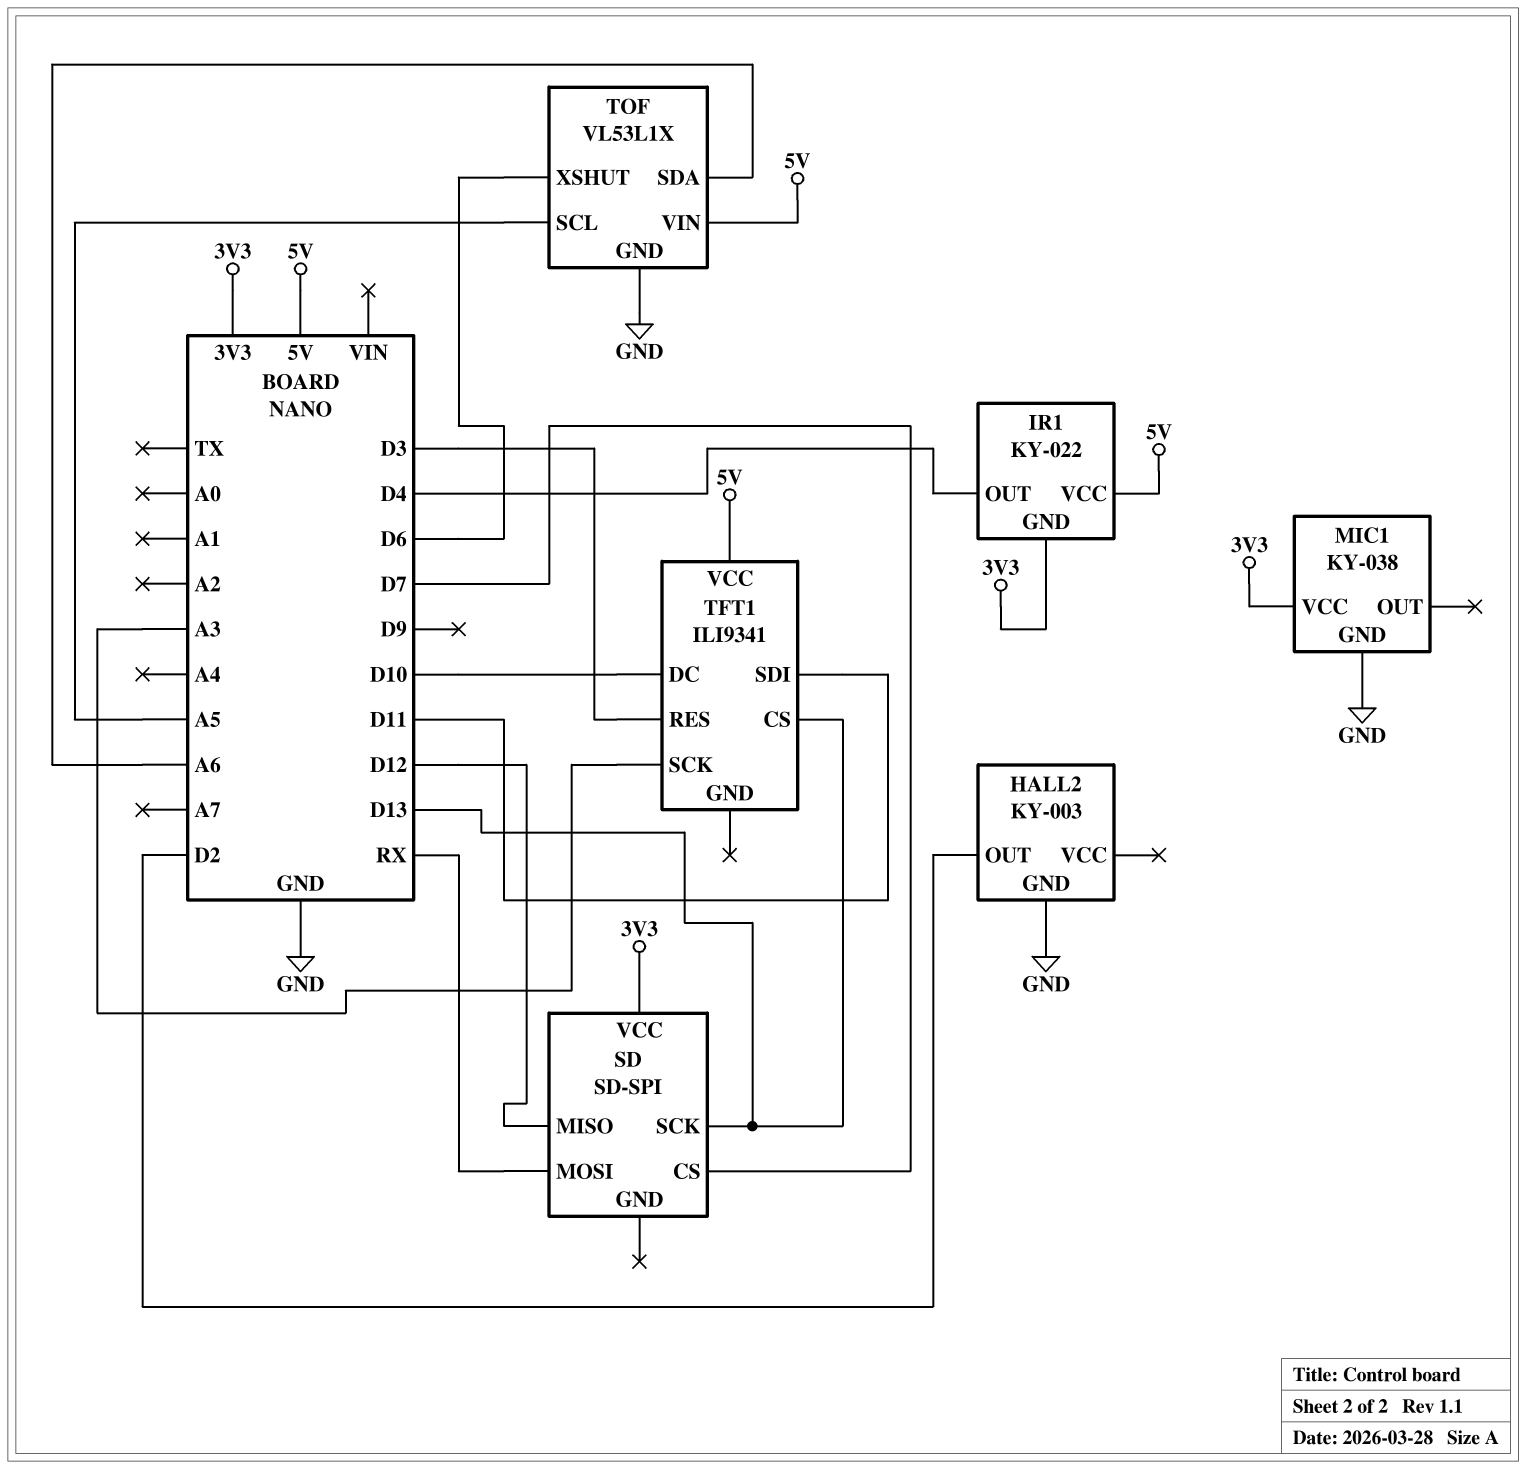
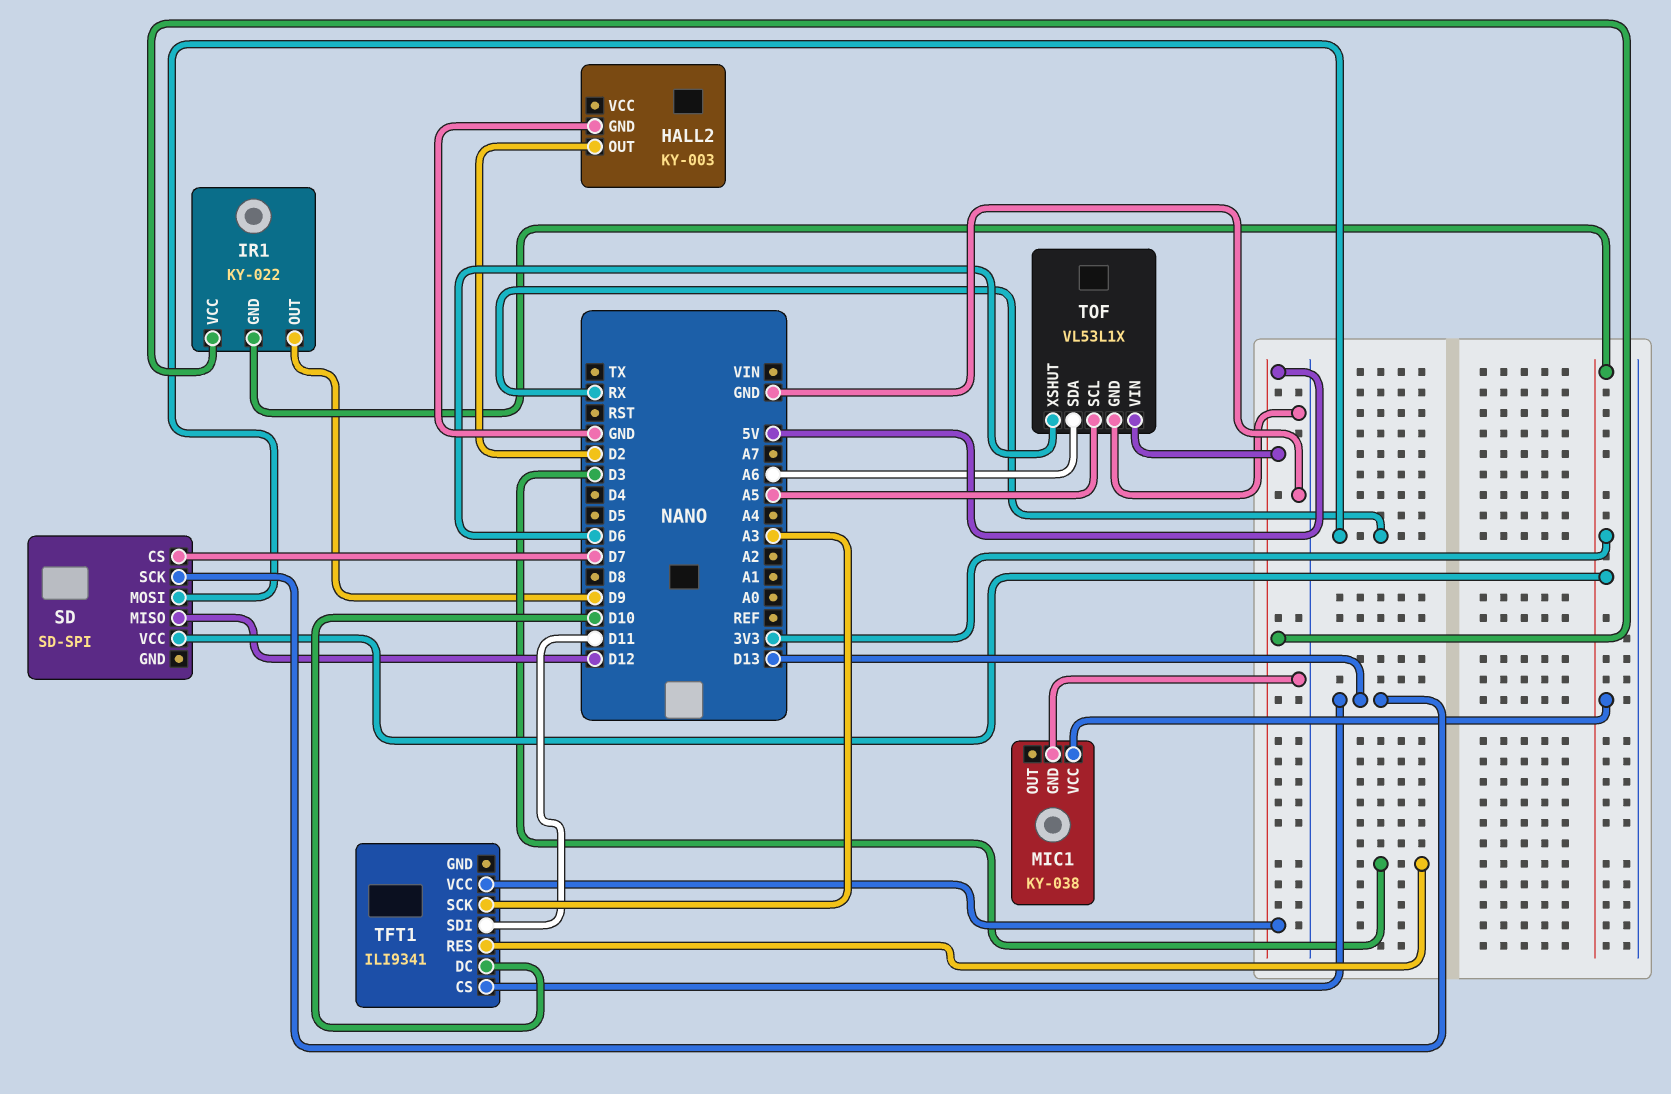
IR1 pin OUT: D4 -> D9

